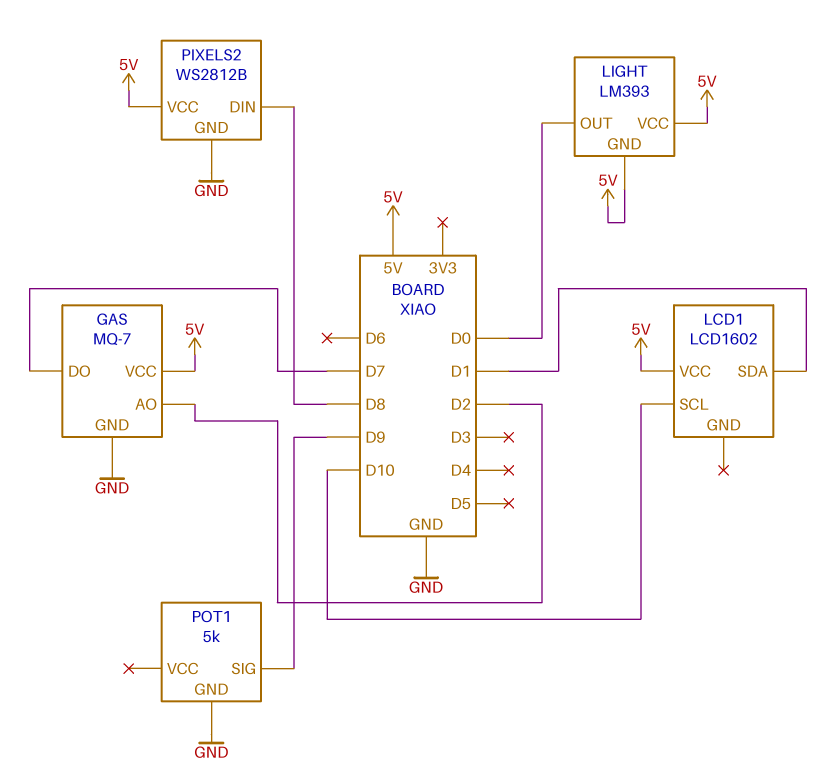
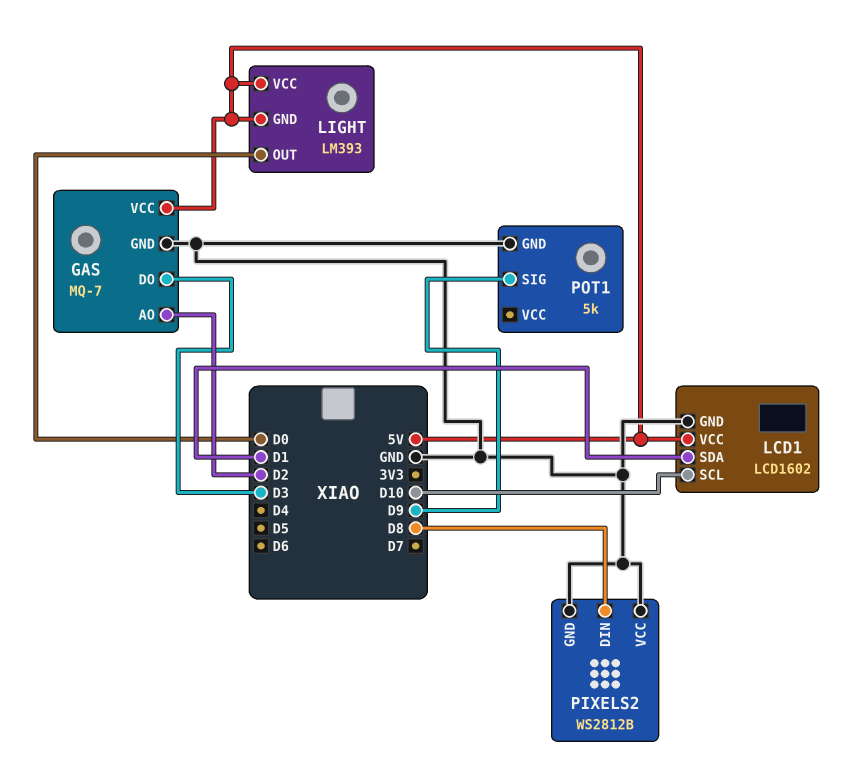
GAS pin DO: D7 -> D3
LCD1 pin GND: none -> GND
PIXELS2 pin VCC: 5V -> GND

